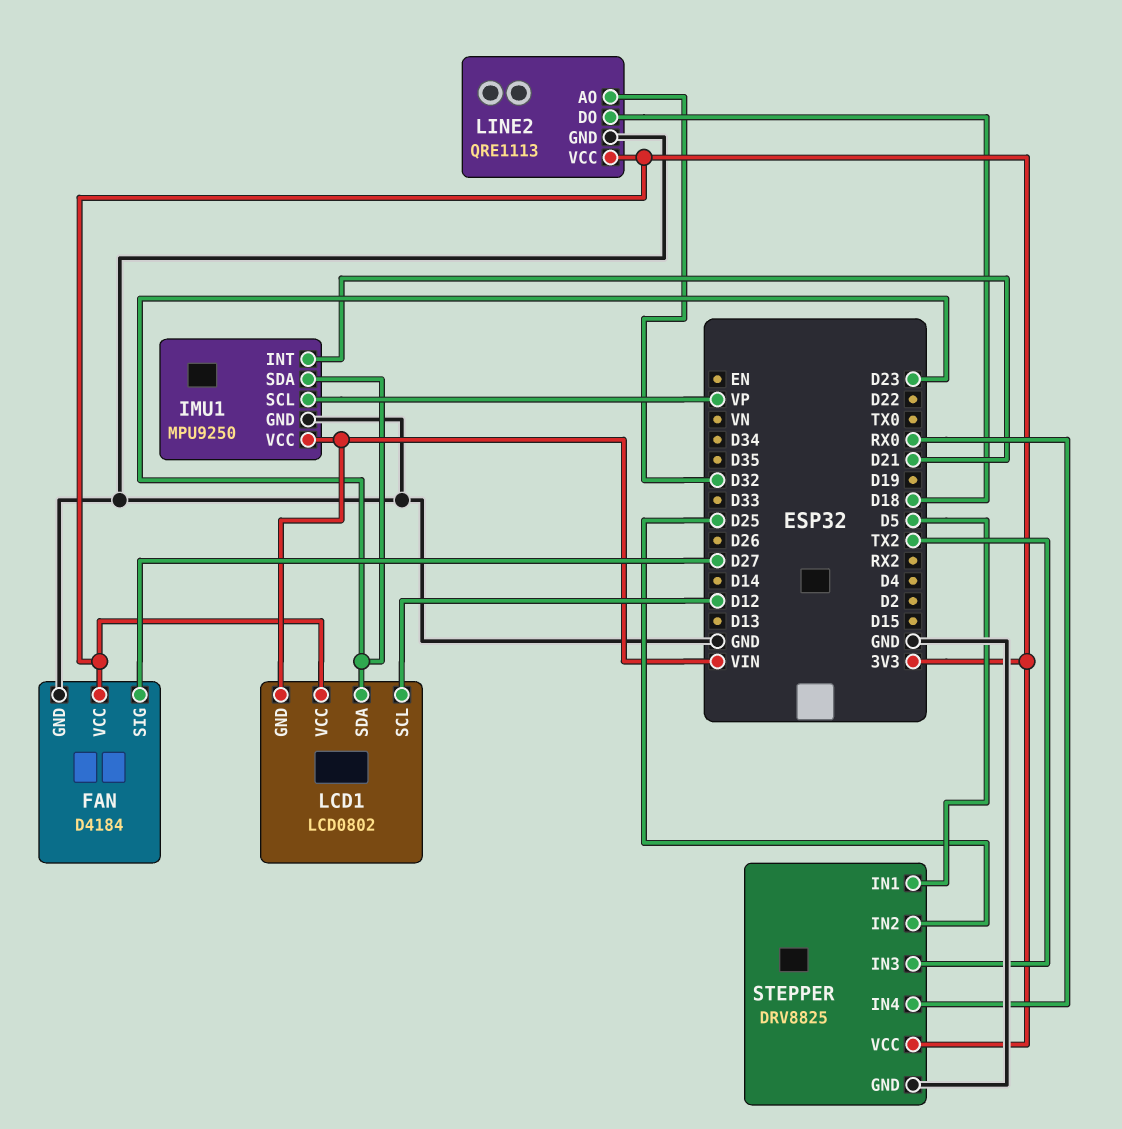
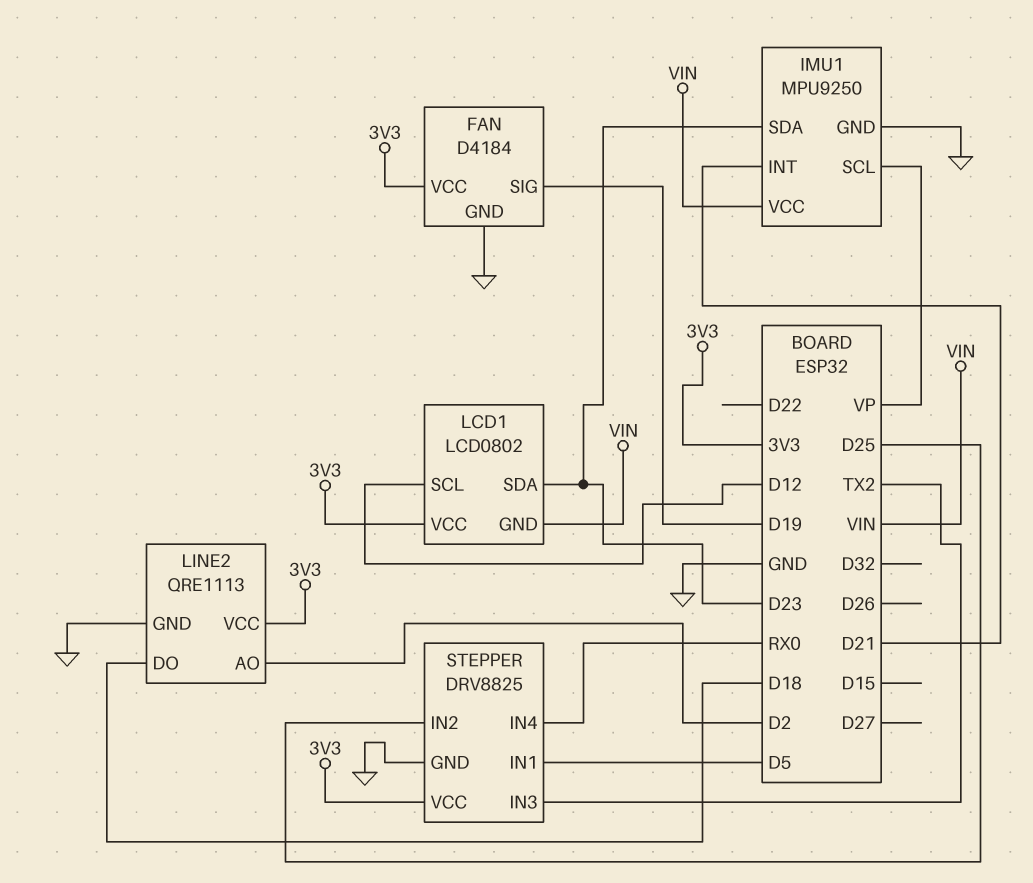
FAN pin SIG: D27 -> D19
LINE2 pin AO: D32 -> D2

